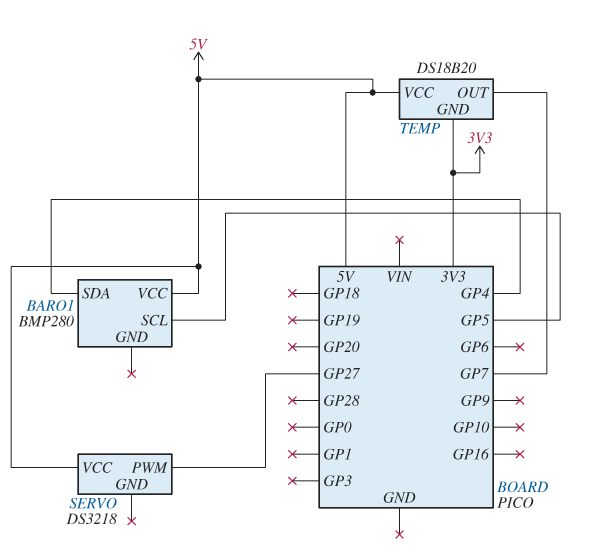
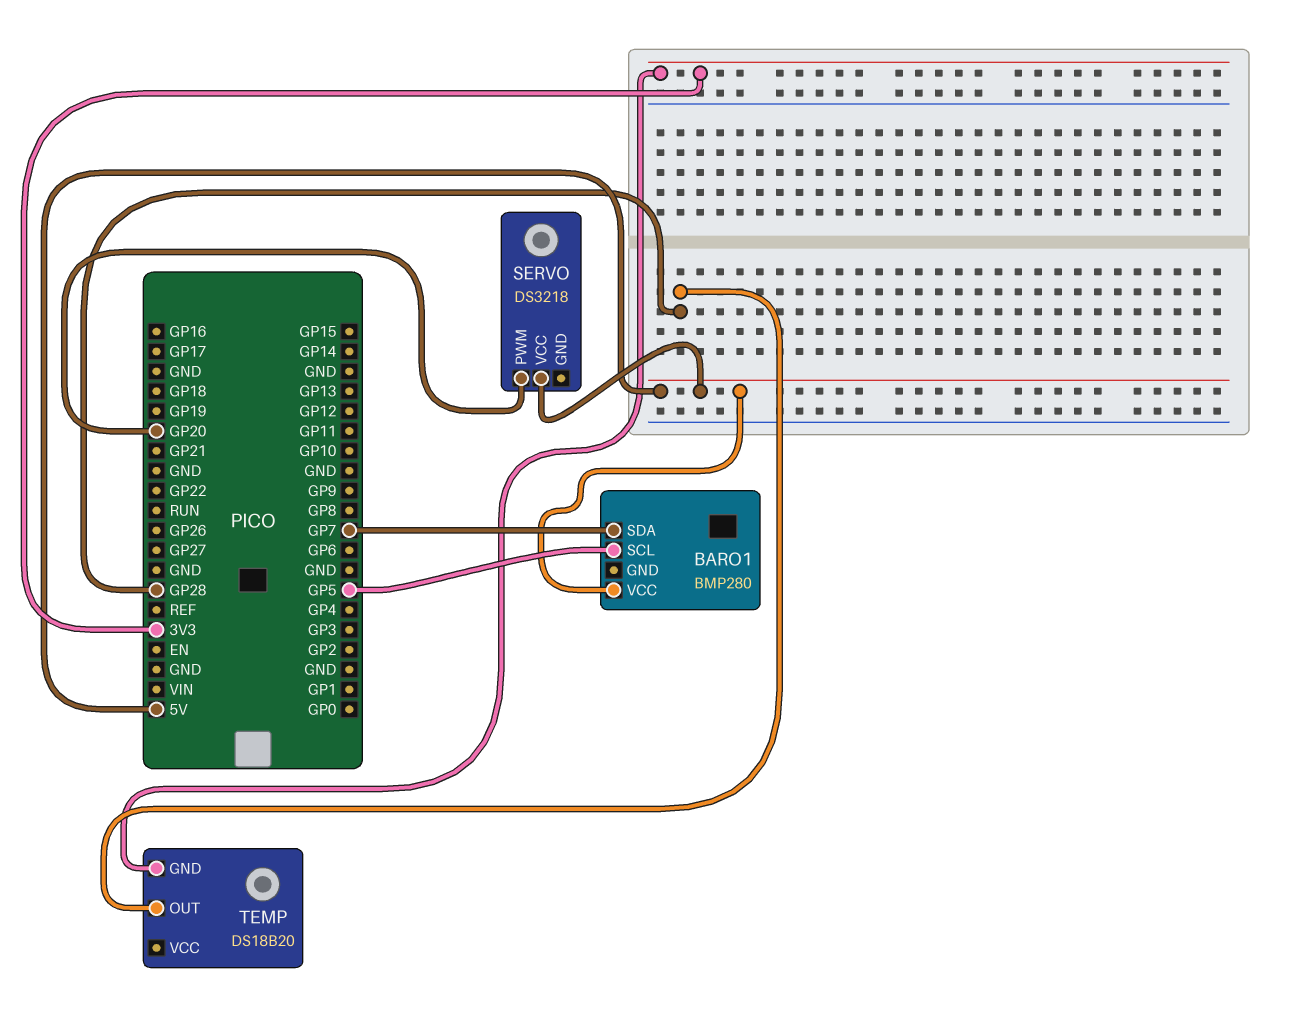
BARO1 pin SDA: GP4 -> GP7
SERVO pin PWM: GP27 -> GP20
TEMP pin OUT: GP7 -> GP28
TEMP pin VCC: 5V -> none

